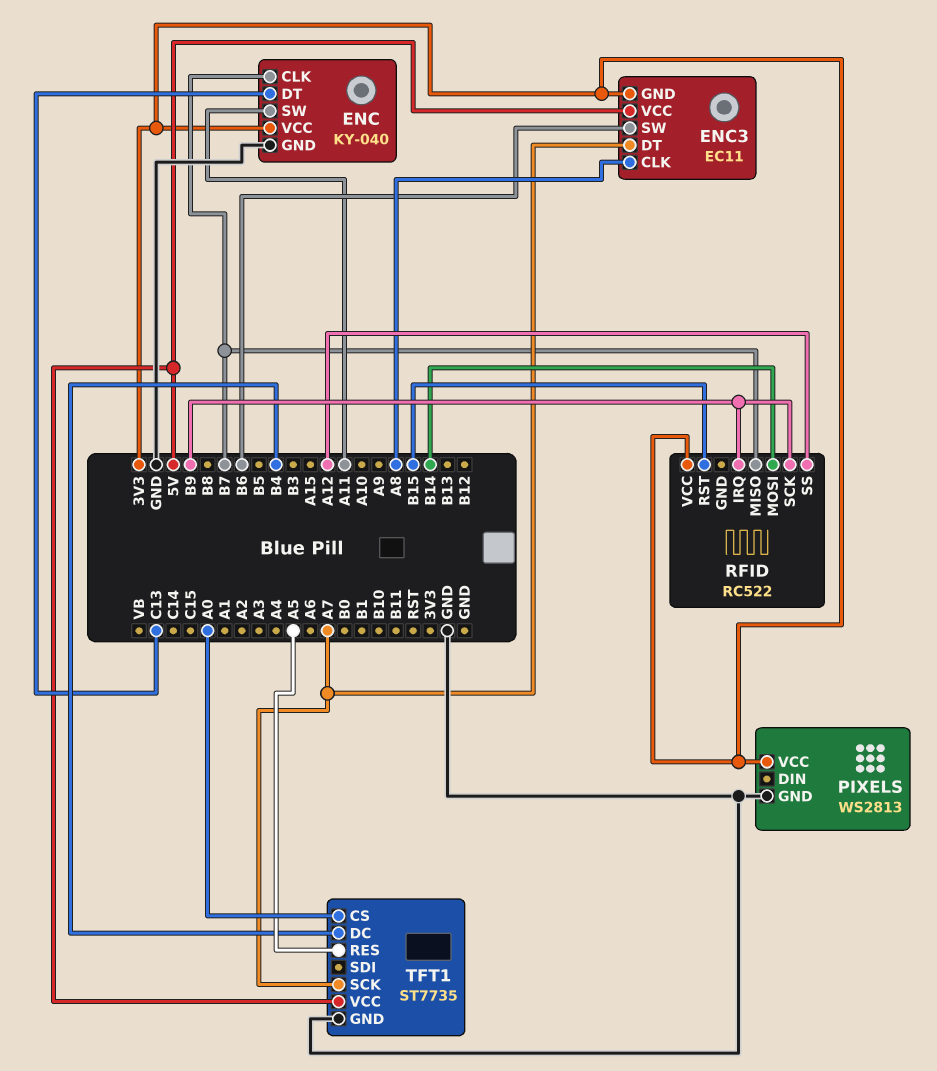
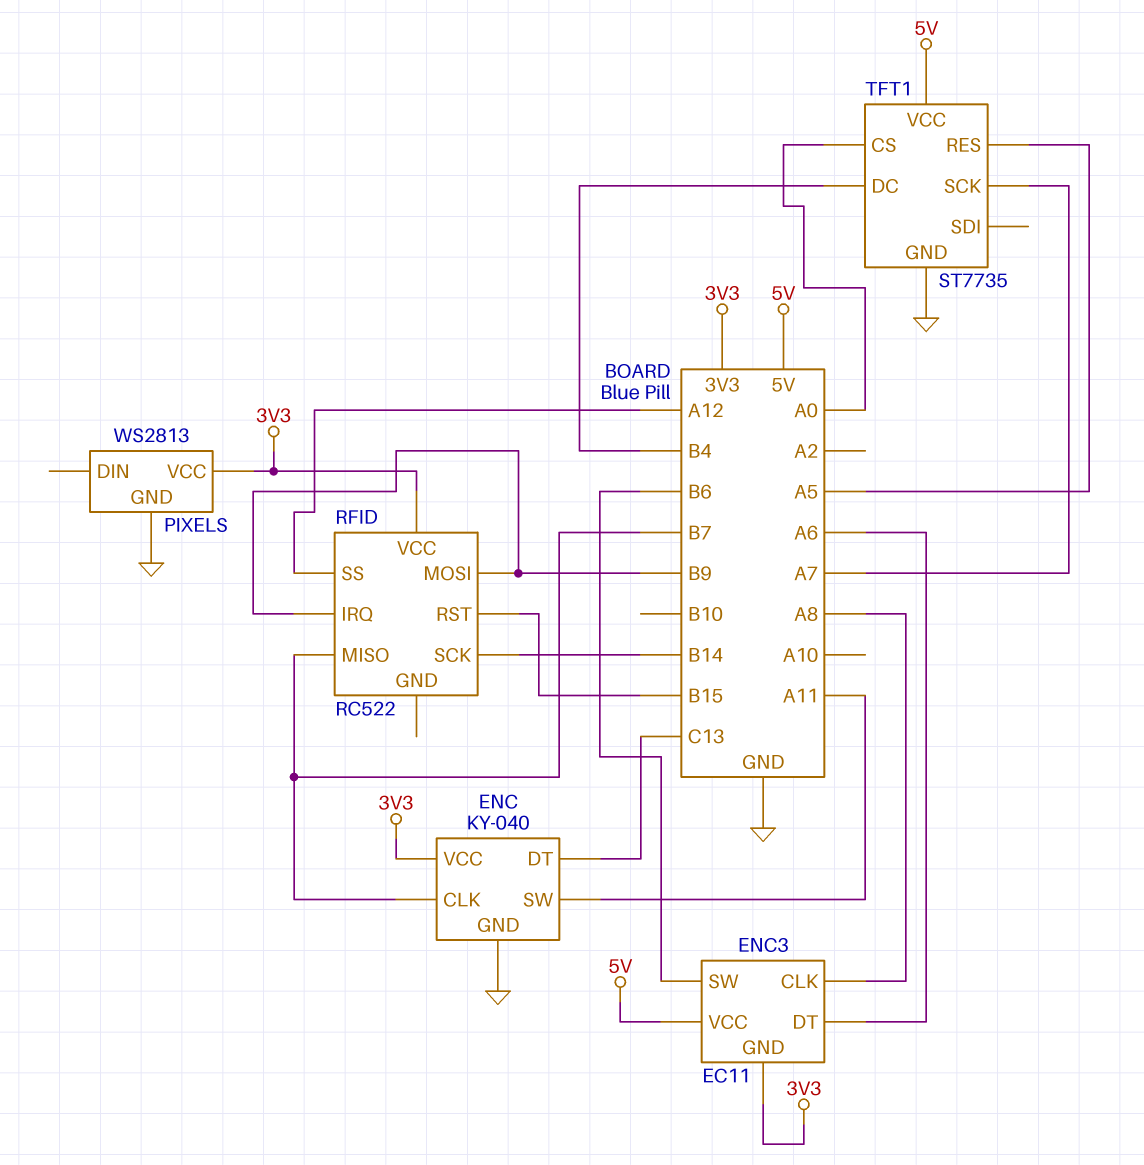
ENC3 pin DT: A7 -> A6
RFID pin MOSI: B14 -> B9
RFID pin SCK: B9 -> B14

